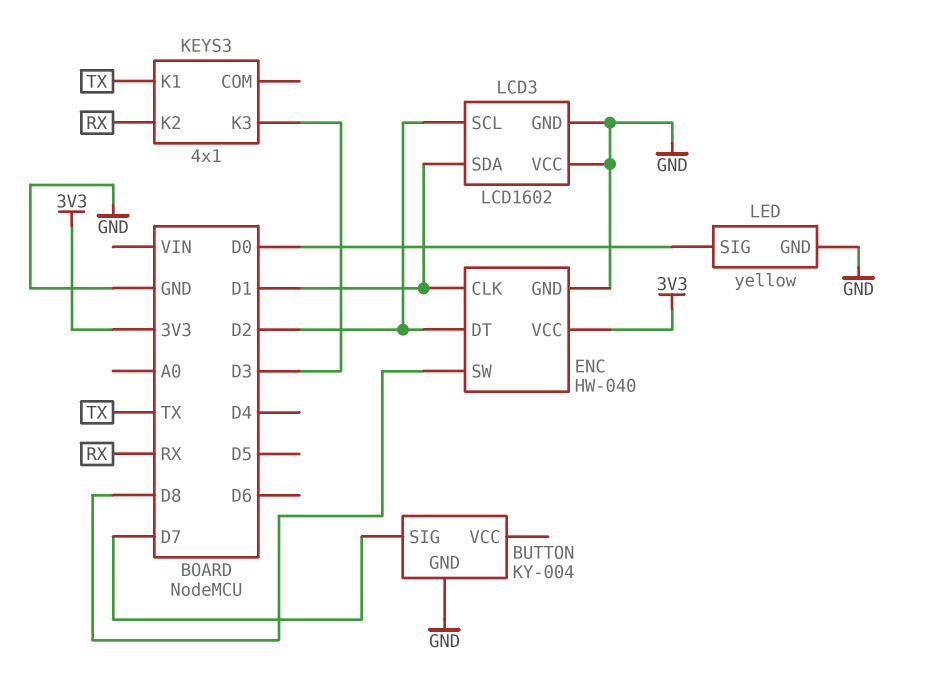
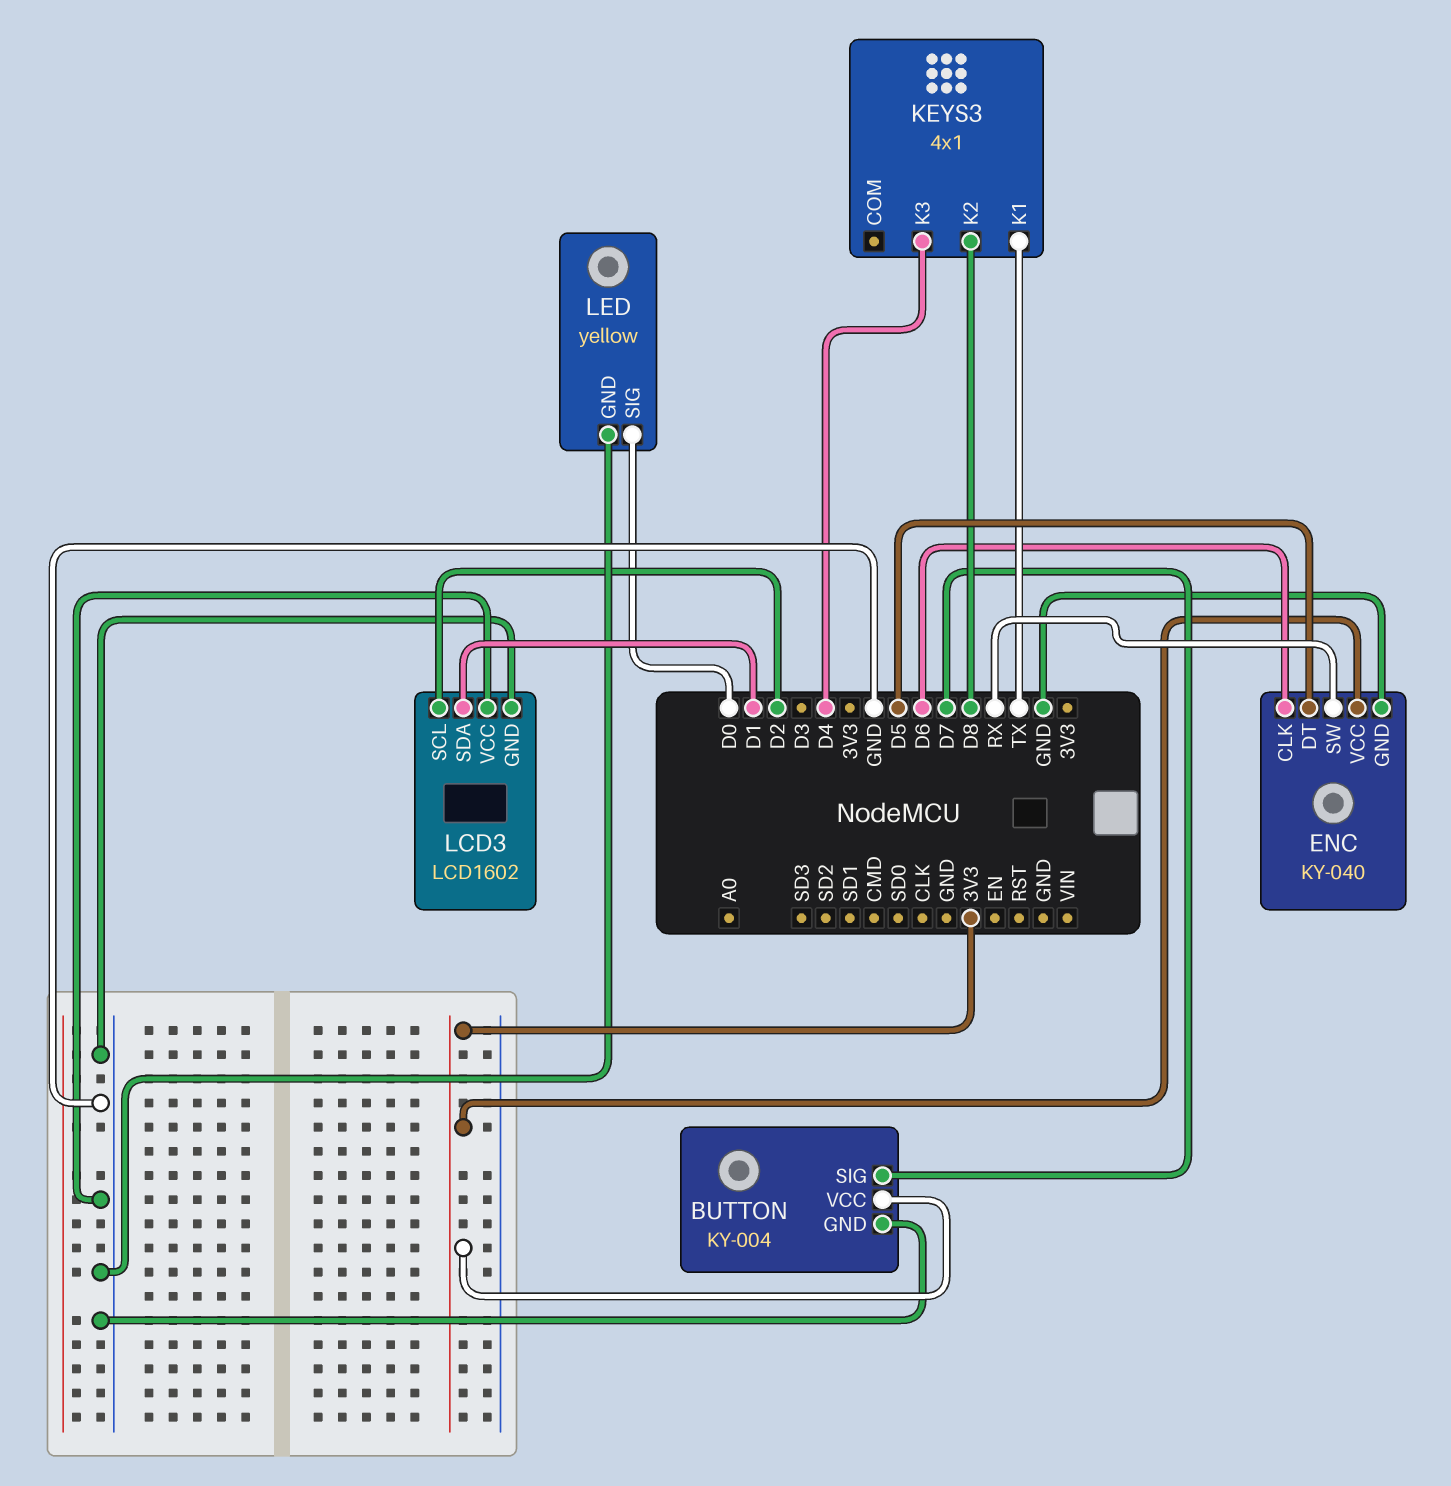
BUTTON pin VCC: none -> 3V3
ENC: HW-040 -> KY-040
ENC pin CLK: D1 -> D6
ENC pin DT: D2 -> D5
ENC pin SW: D8 -> RX
KEYS3 pin K2: RX -> D8
KEYS3 pin K3: D3 -> D4

